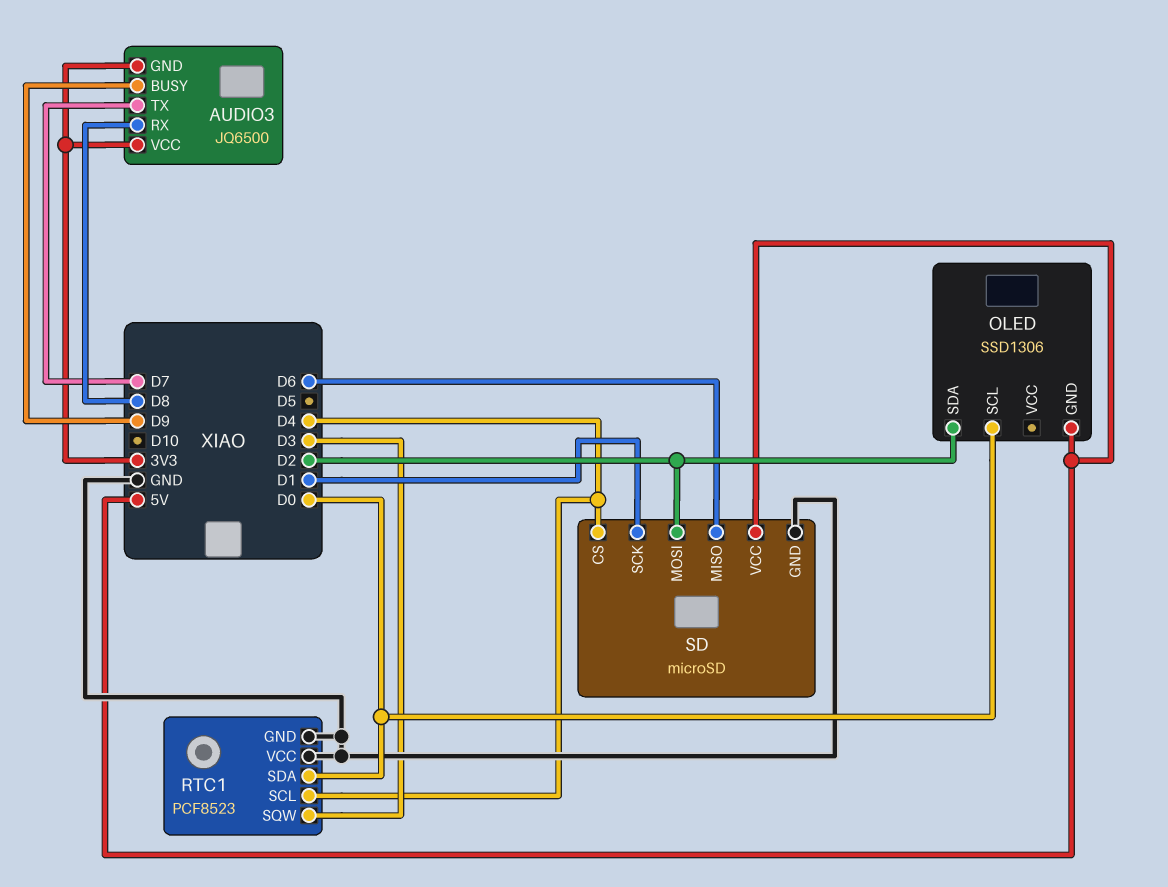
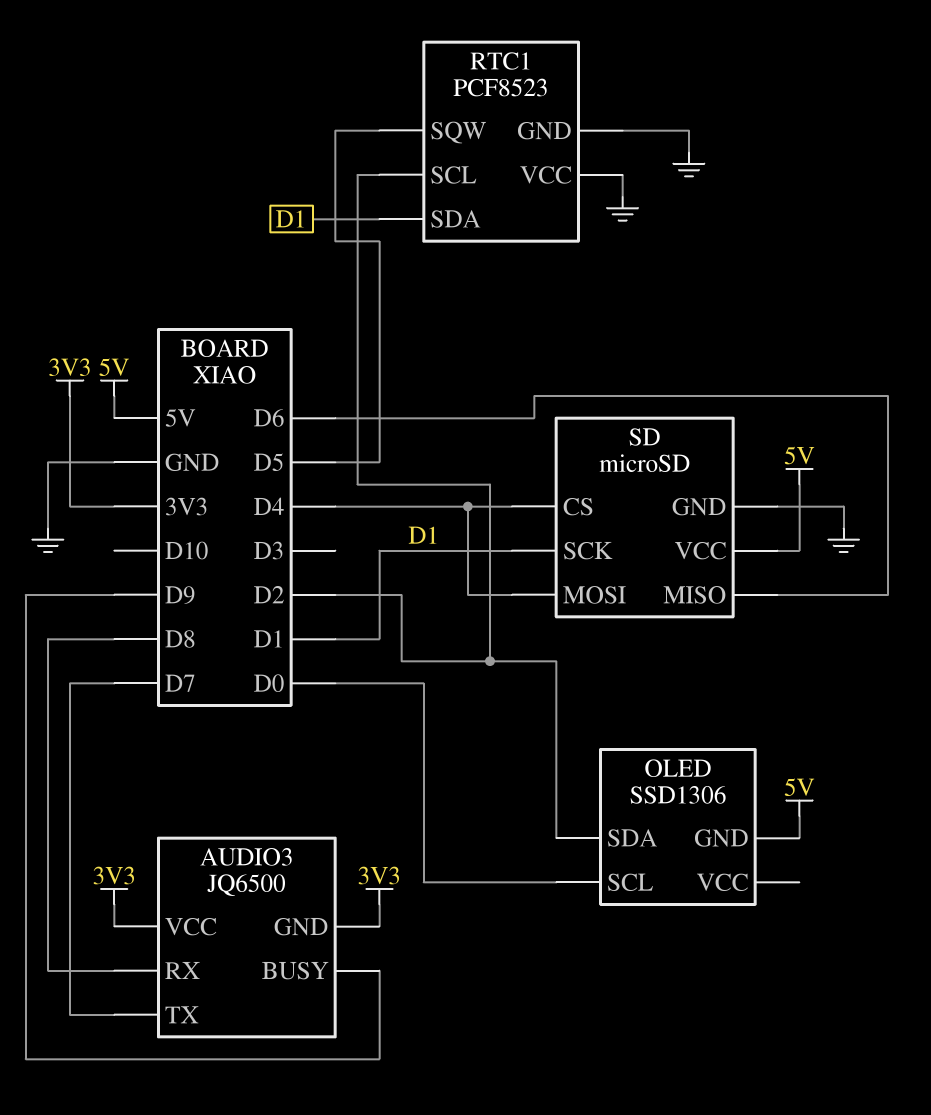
RTC1 pin SCL: D4 -> D2
RTC1 pin SDA: D0 -> D1
RTC1 pin SQW: D3 -> D5
SD pin MOSI: D2 -> D4

